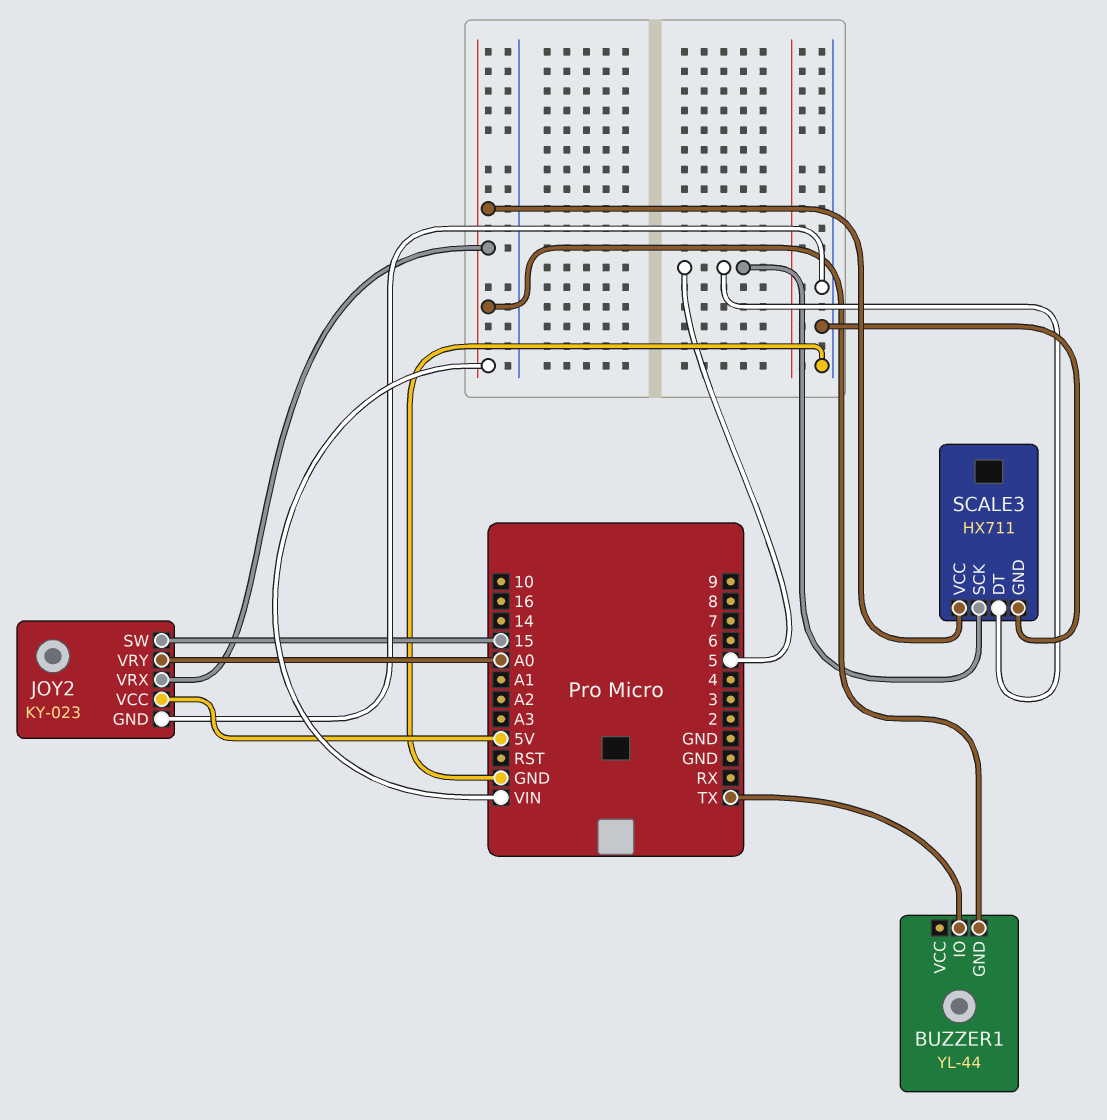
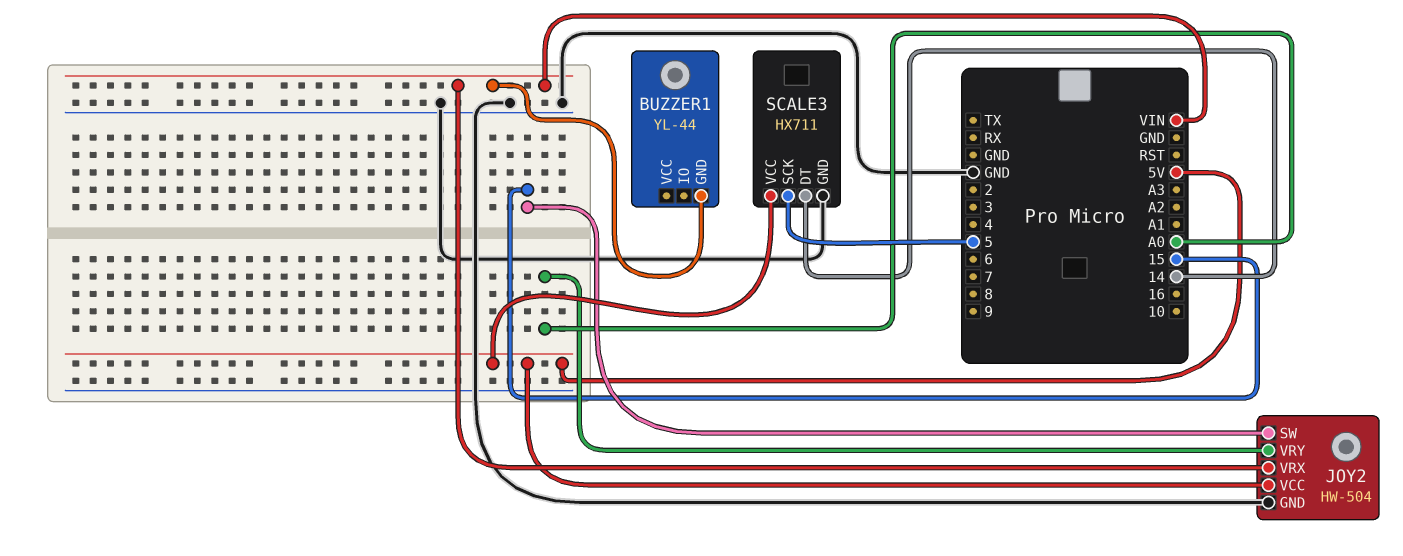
BUZZER1 pin IO: TX -> none
JOY2: KY-023 -> HW-504
SCALE3 pin DT: 5 -> 14
SCALE3 pin VCC: VIN -> 5V

